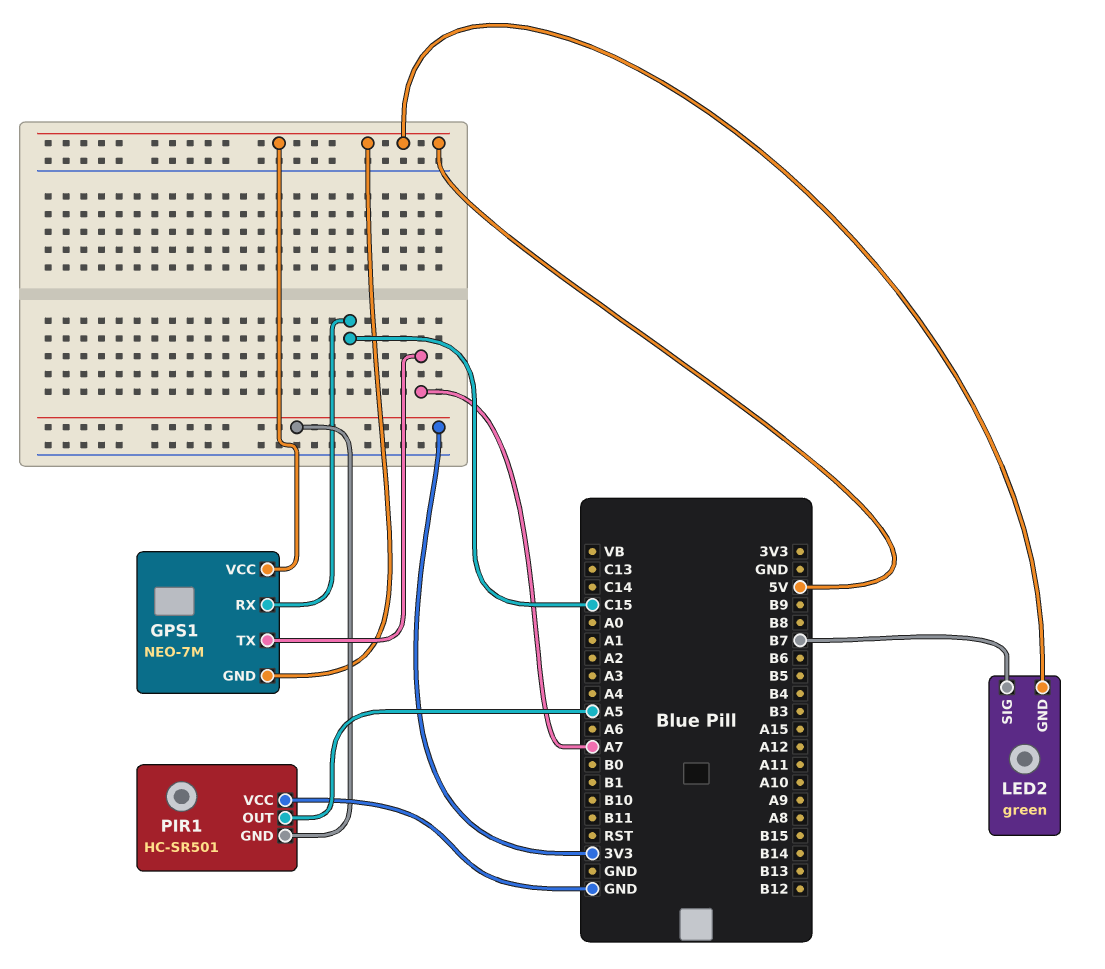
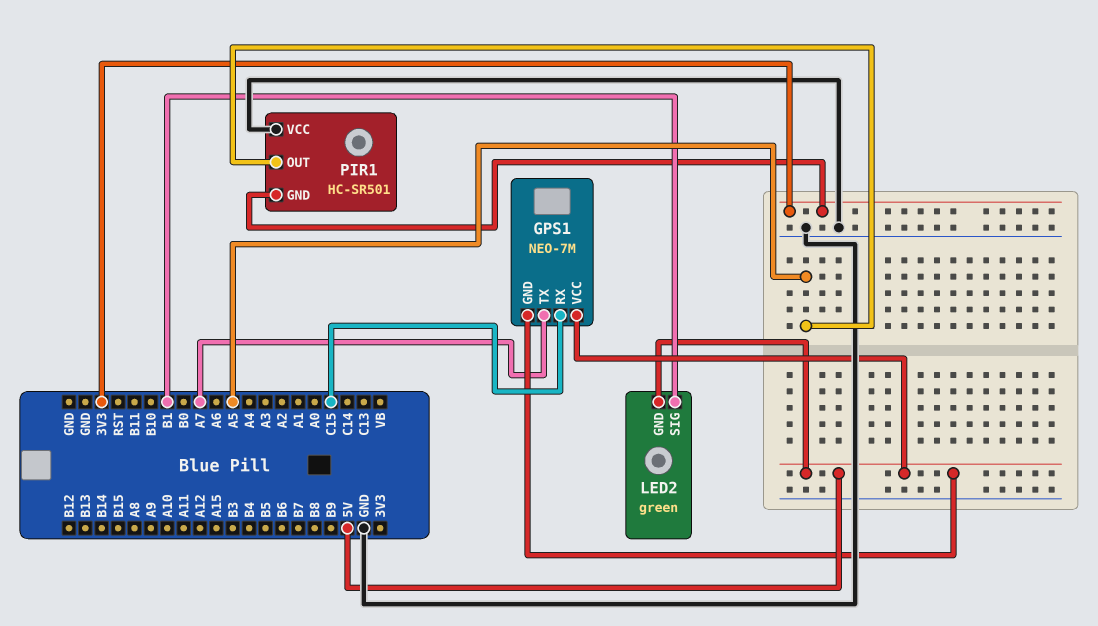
LED2 pin SIG: B7 -> B1

